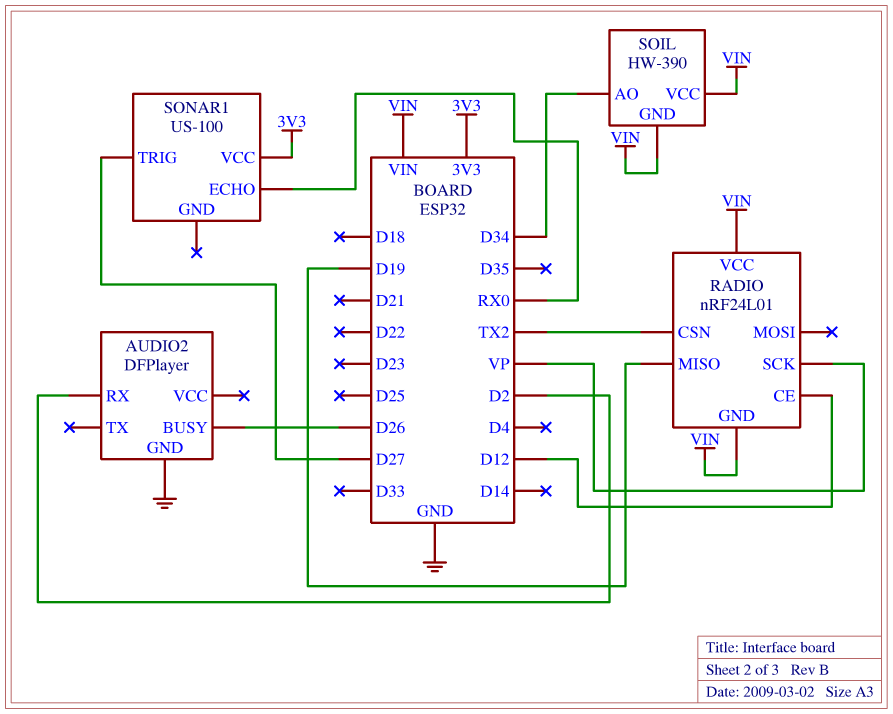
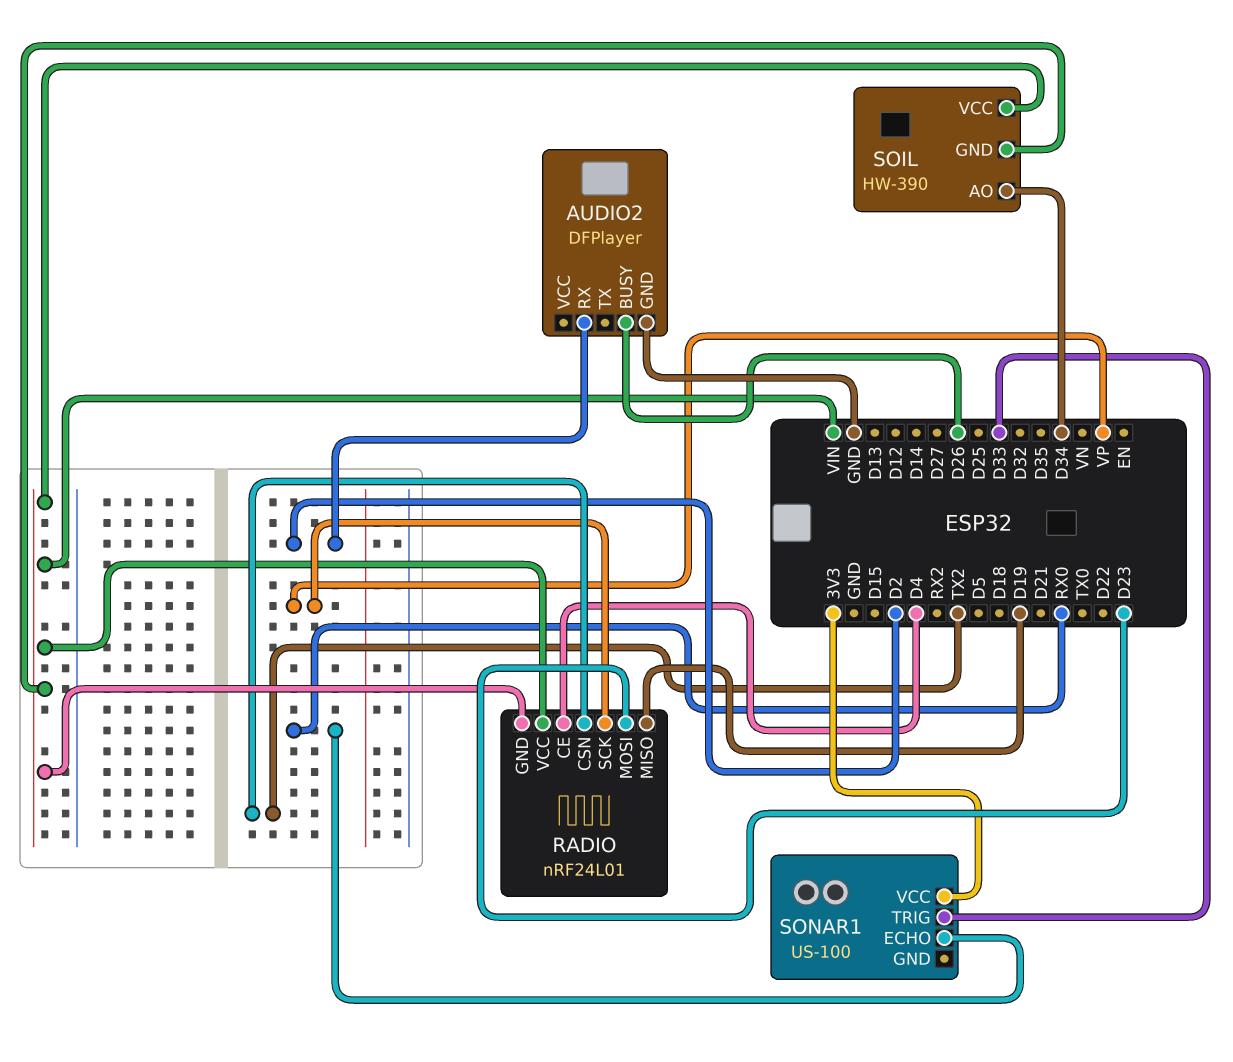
RADIO pin CE: D12 -> D4
RADIO pin MOSI: none -> D23
SONAR1 pin TRIG: D27 -> D33

